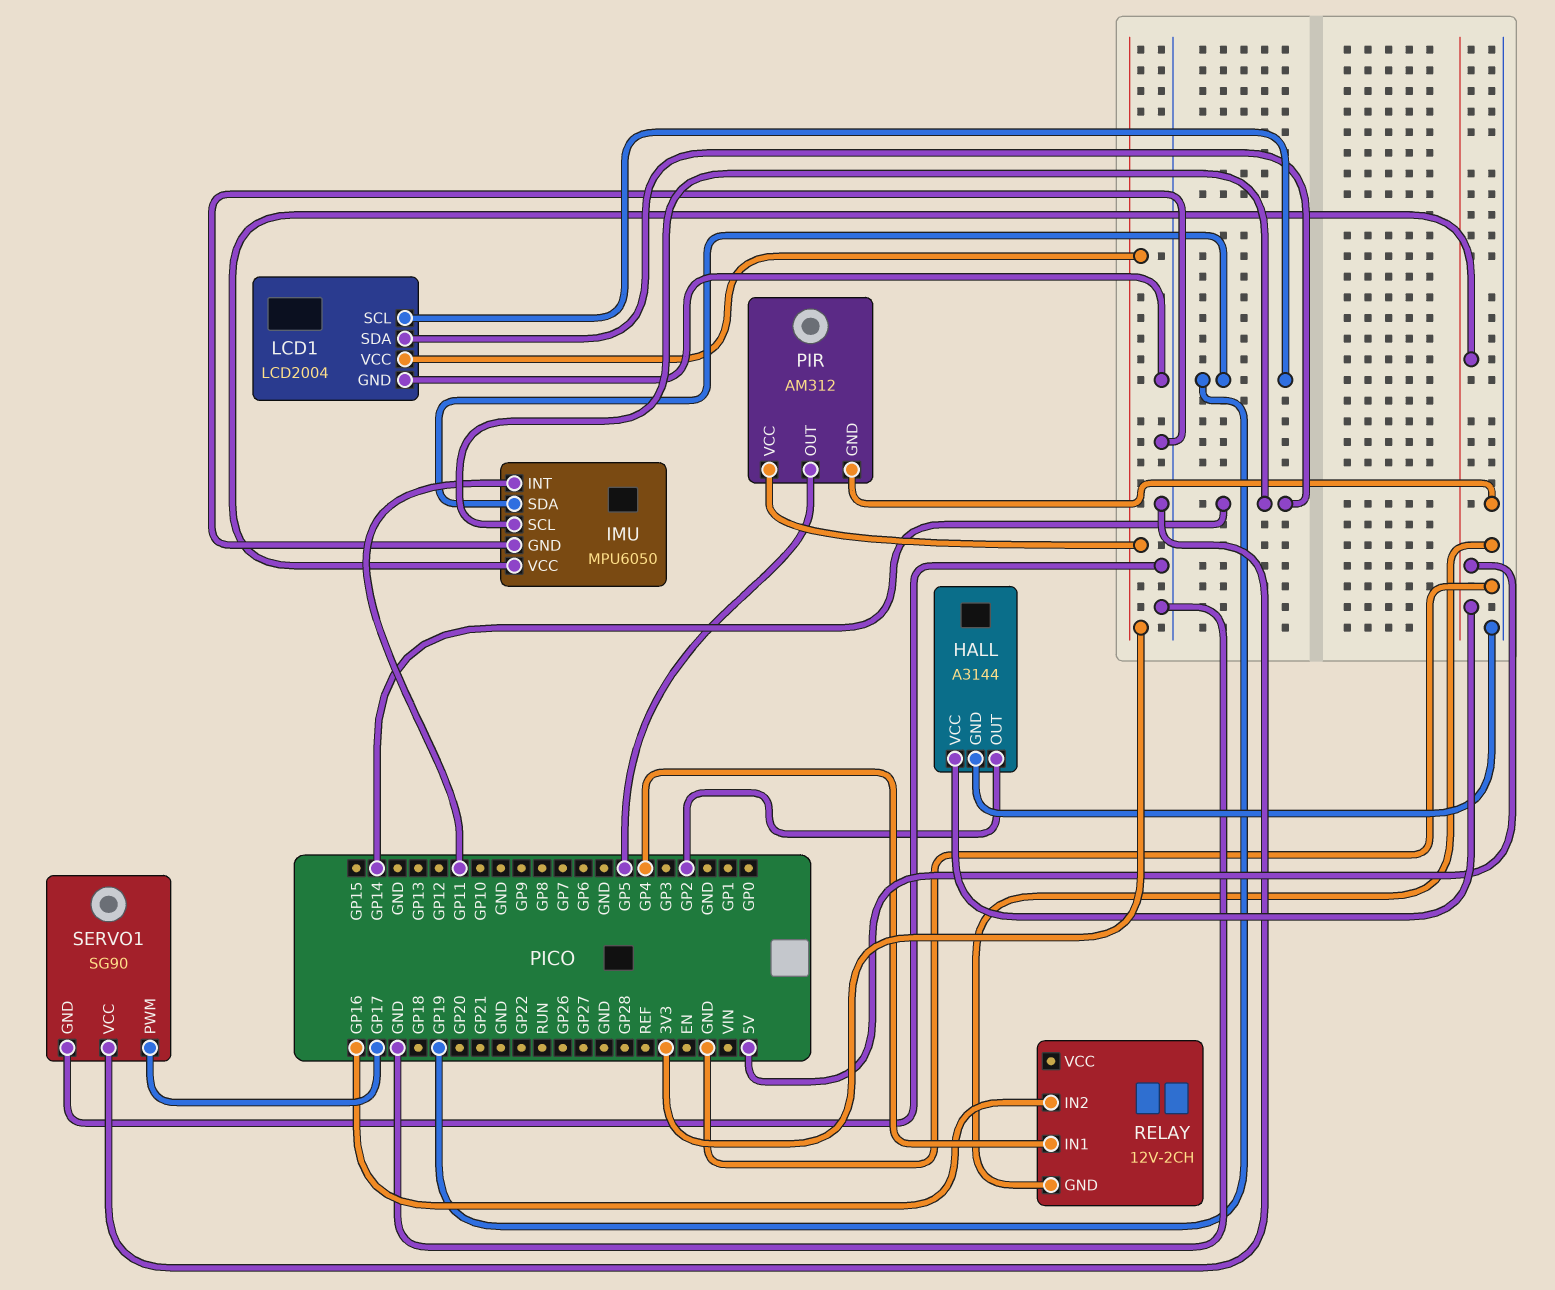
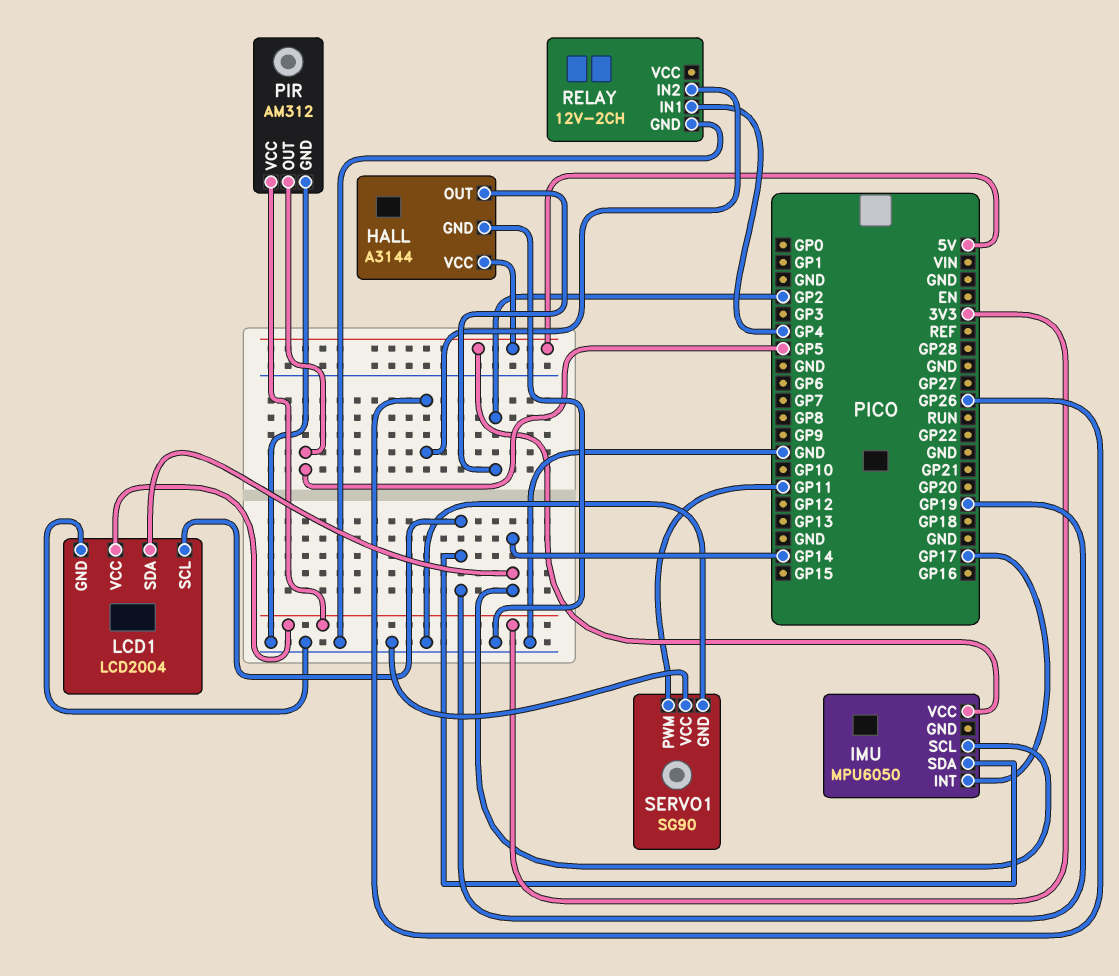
IMU pin GND: GND -> none
IMU pin INT: GP11 -> GP17
RELAY pin IN2: GP16 -> GP26
SERVO1 pin PWM: GP17 -> GP11

